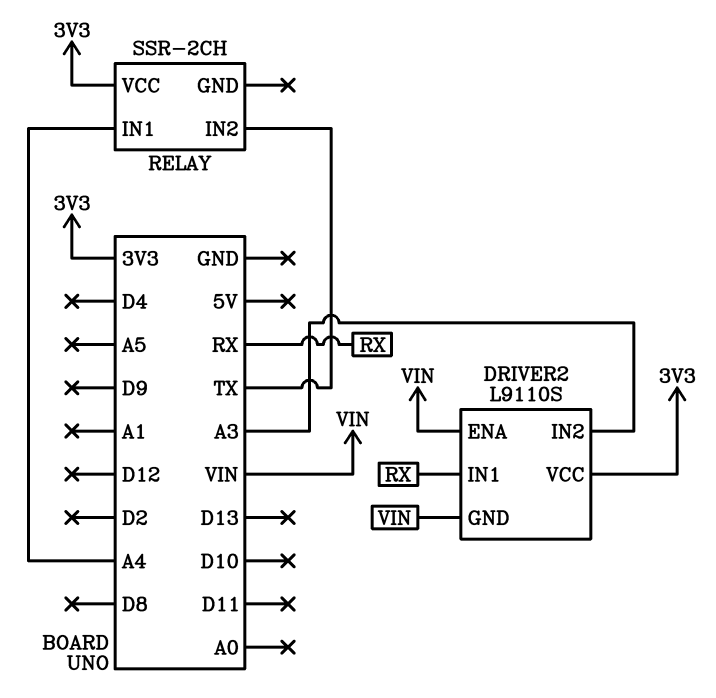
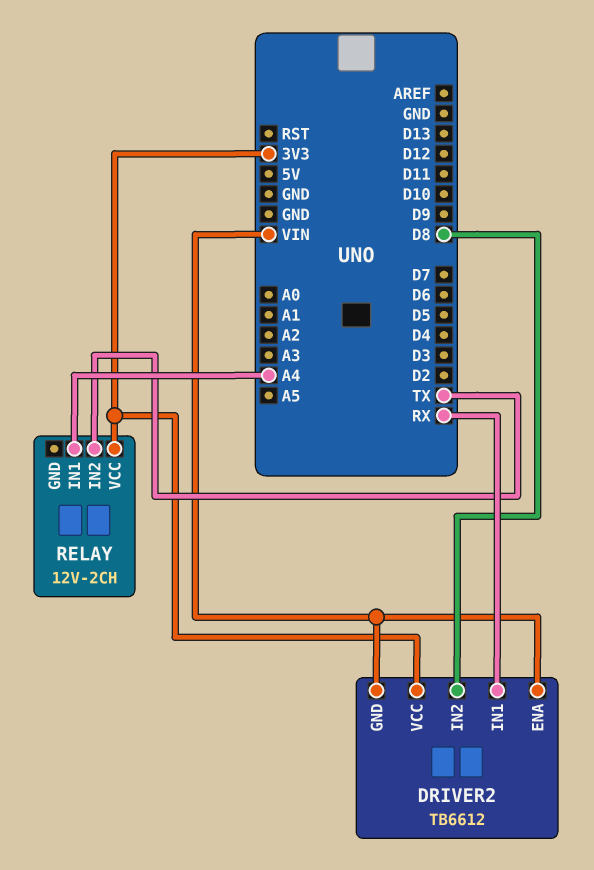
DRIVER2: L9110S -> TB6612
DRIVER2 pin IN2: A3 -> D8
RELAY: SSR-2CH -> 12V-2CH

